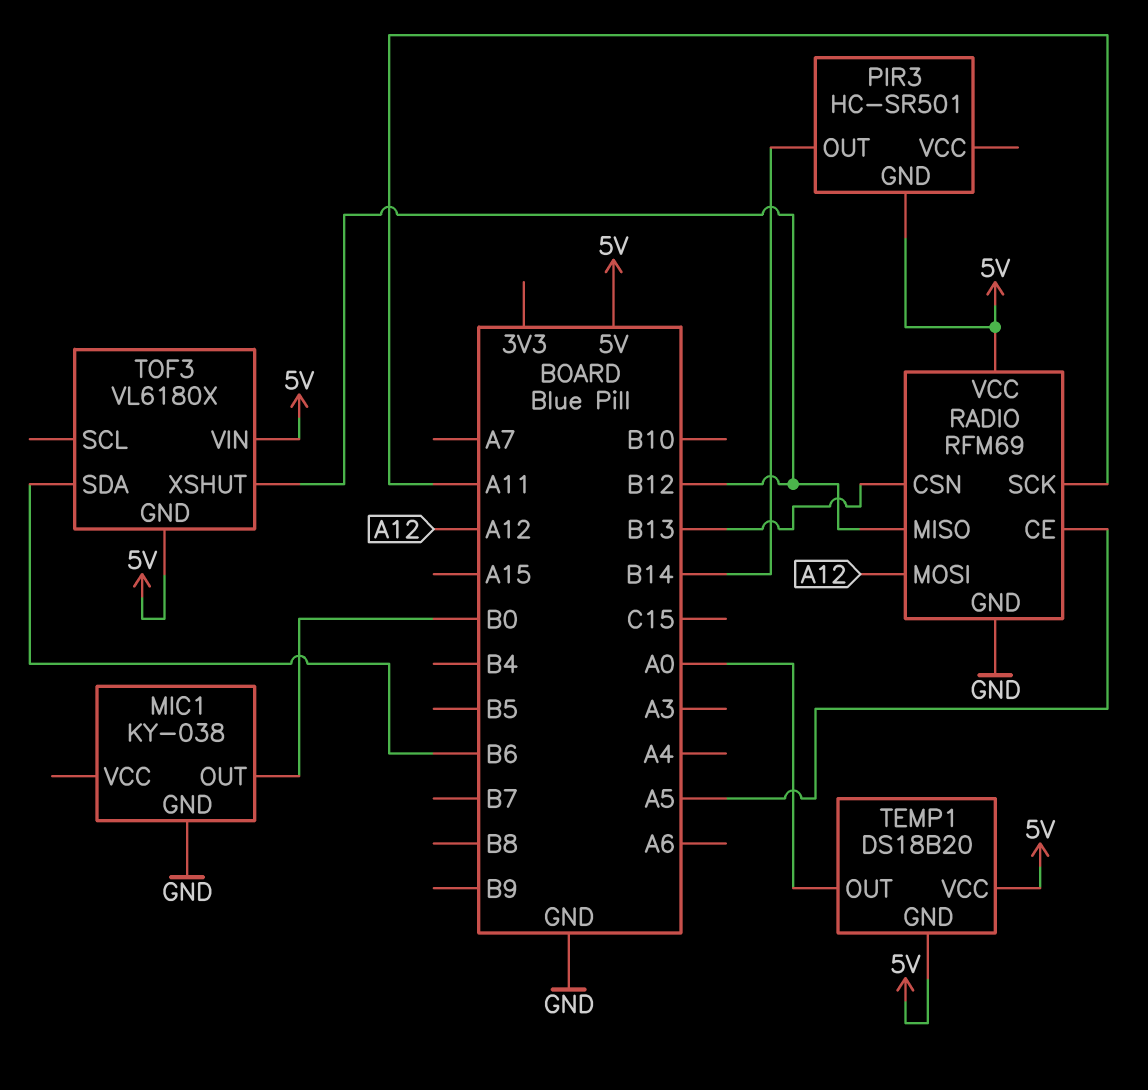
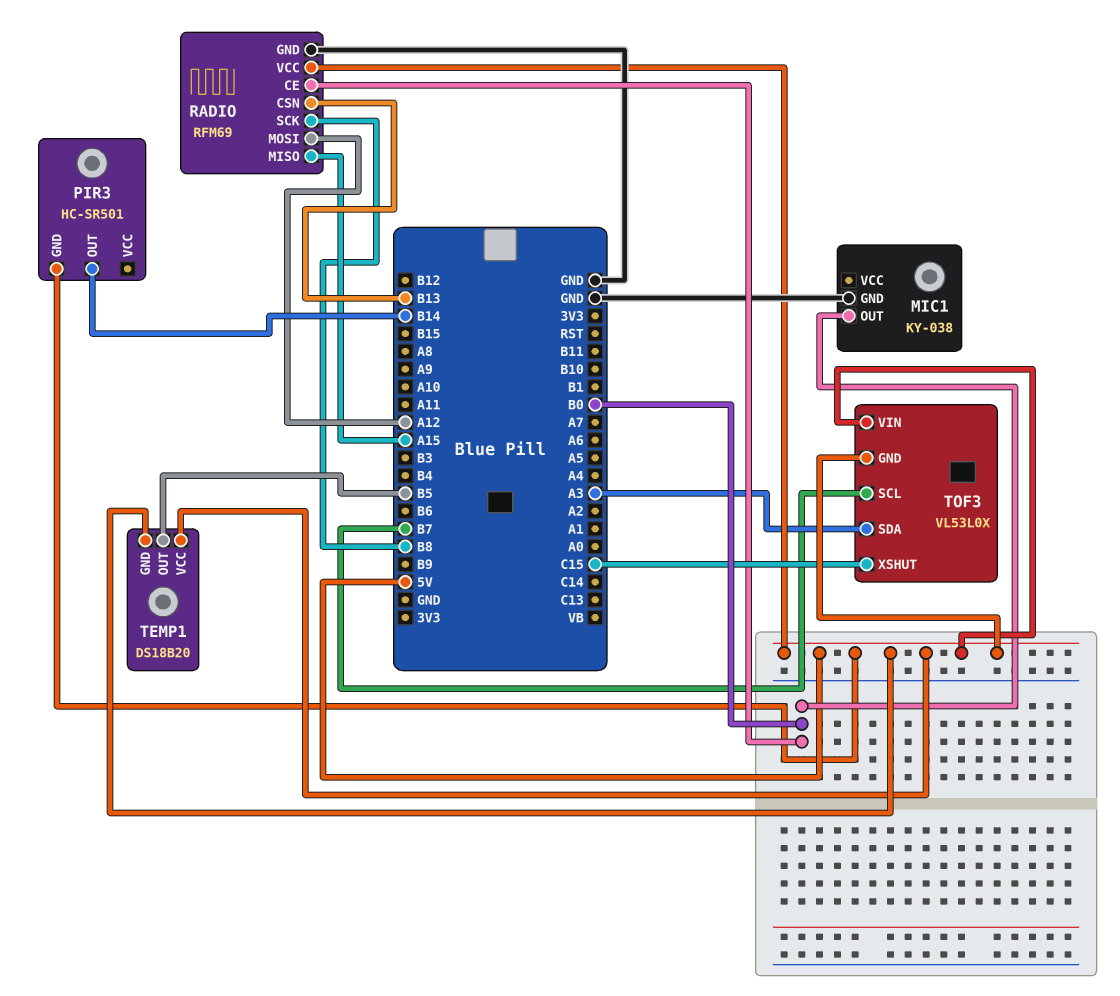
RADIO pin CE: A5 -> B0
RADIO pin MISO: B12 -> A15
RADIO pin SCK: A11 -> B8
TEMP1 pin OUT: A0 -> B5
TOF3: VL6180X -> VL53L0X
TOF3 pin SCL: none -> B7
TOF3 pin SDA: B6 -> A3
TOF3 pin XSHUT: B12 -> C15

